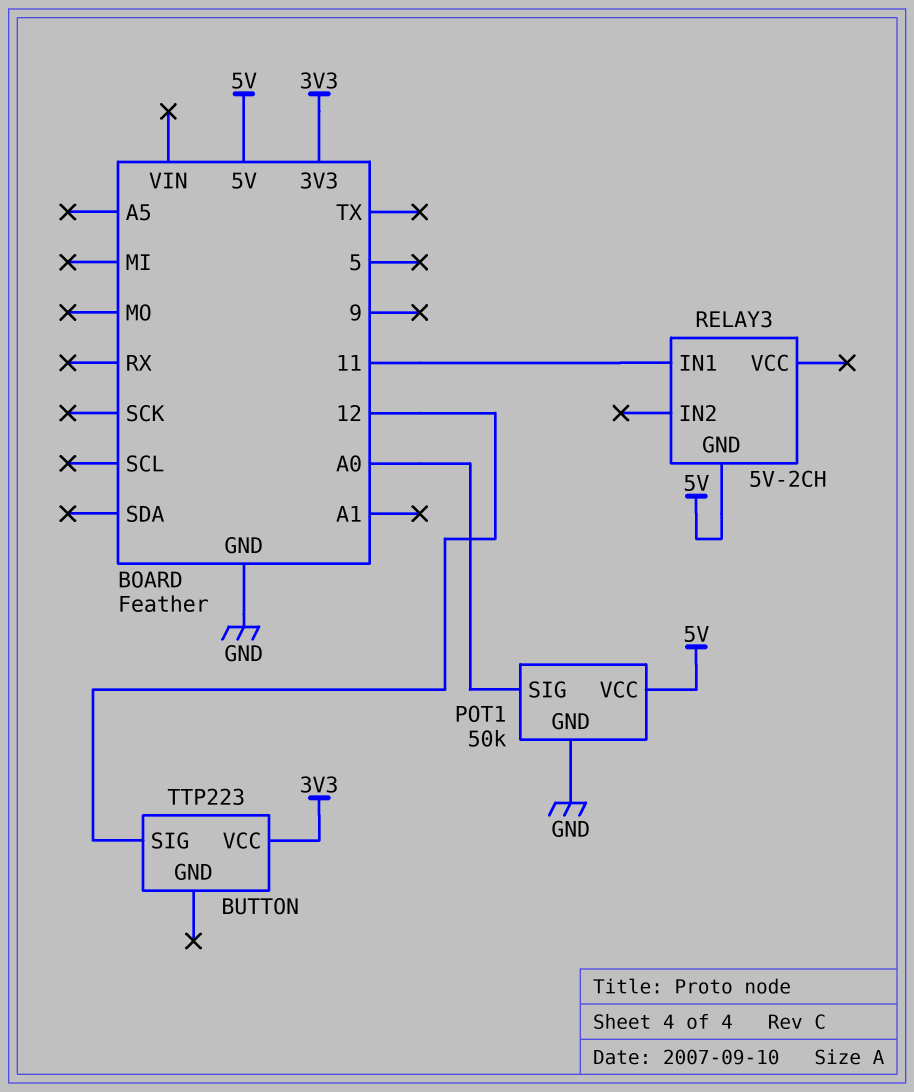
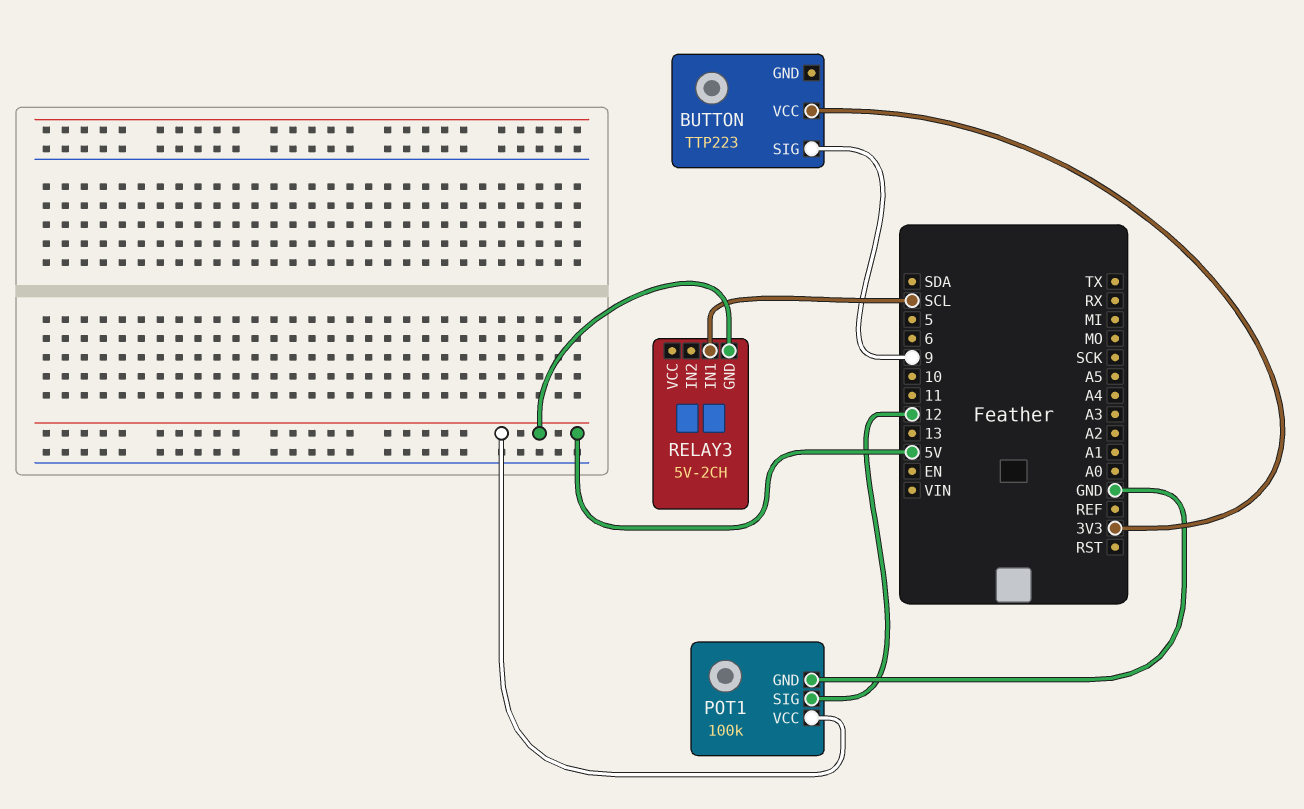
BUTTON pin SIG: 12 -> 9
POT1: 50k -> 100k
POT1 pin SIG: A0 -> 12
RELAY3 pin IN1: 11 -> SCL

